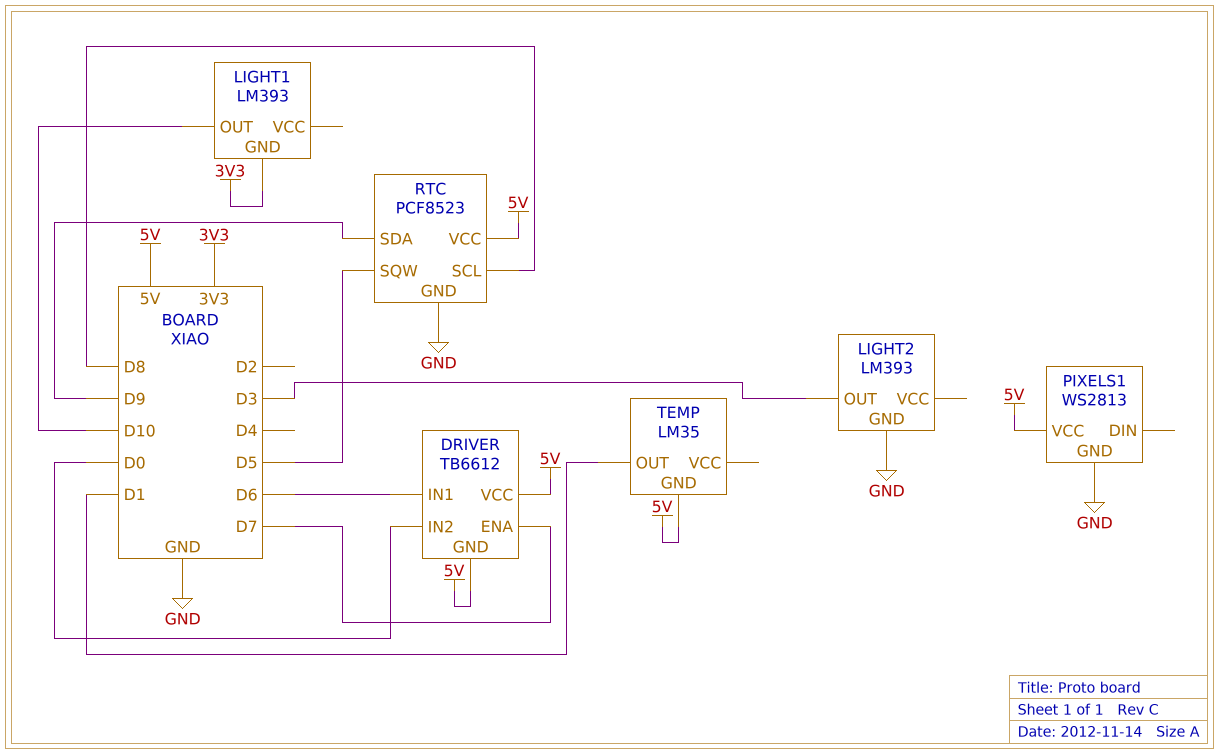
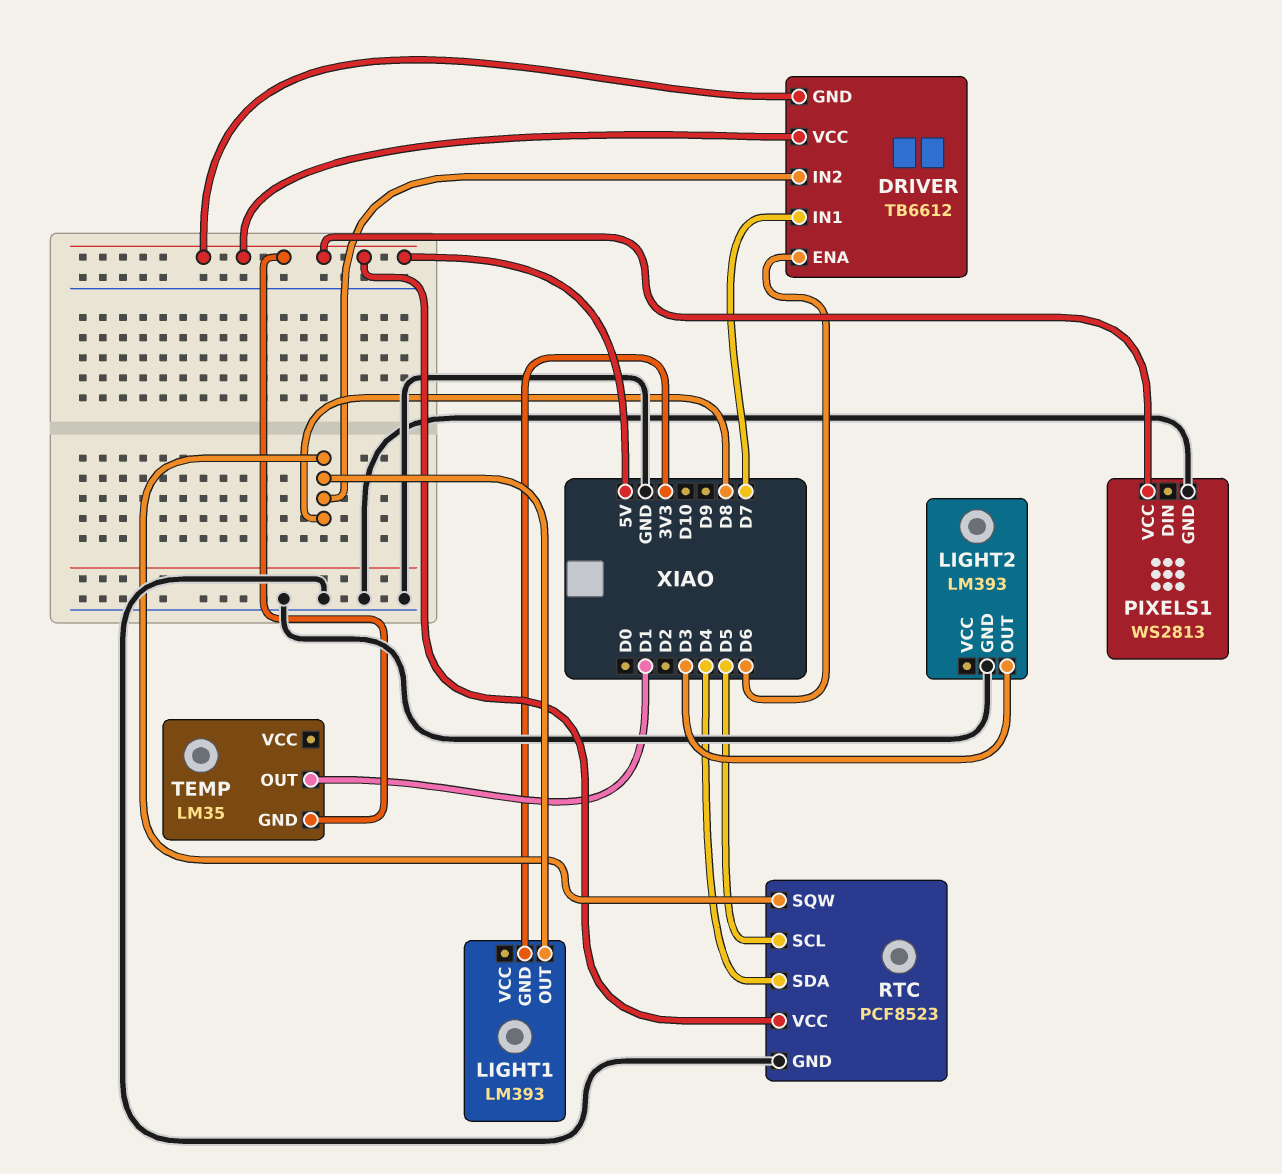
DRIVER pin ENA: D7 -> D6
DRIVER pin IN1: D6 -> D7
DRIVER pin IN2: D0 -> D8
LIGHT1 pin OUT: D10 -> D8
RTC pin SCL: D8 -> D5
RTC pin SDA: D9 -> D4
RTC pin SQW: D5 -> D8

